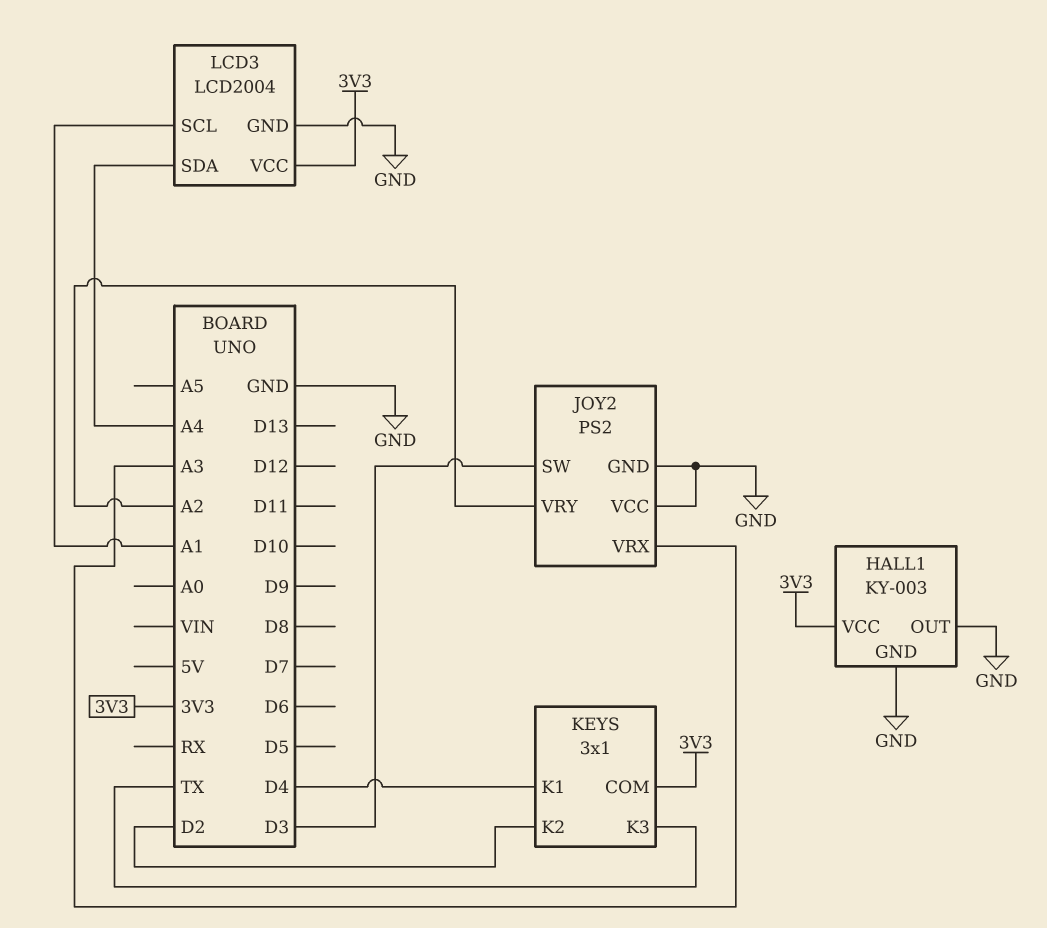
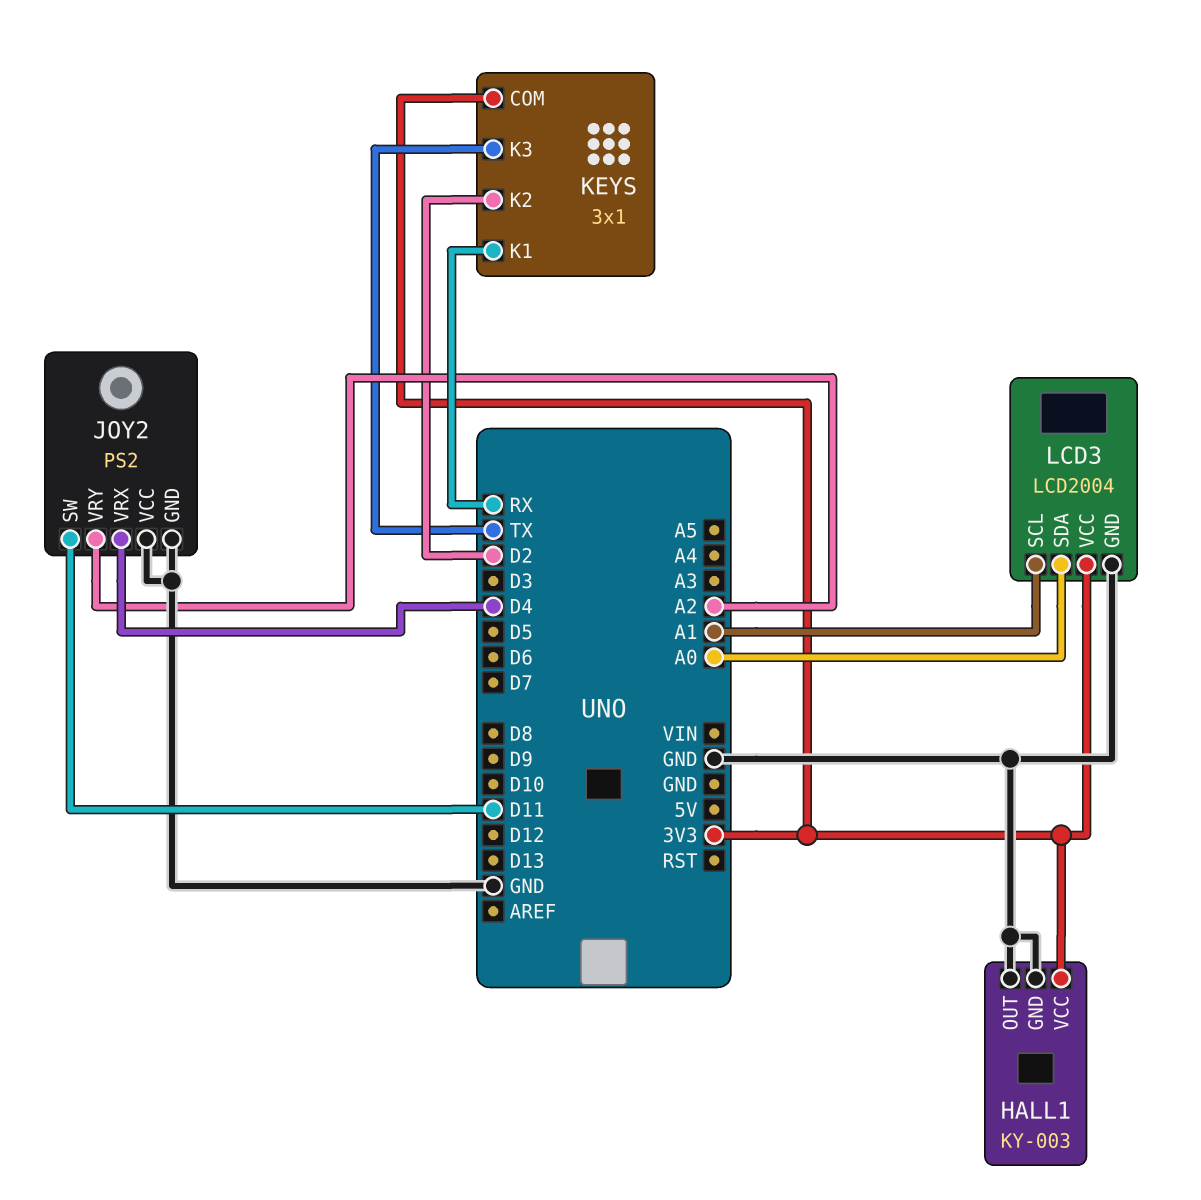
JOY2 pin SW: D3 -> D11
JOY2 pin VRX: A3 -> D4
KEYS pin K1: D4 -> RX
LCD3 pin SDA: A4 -> A0

